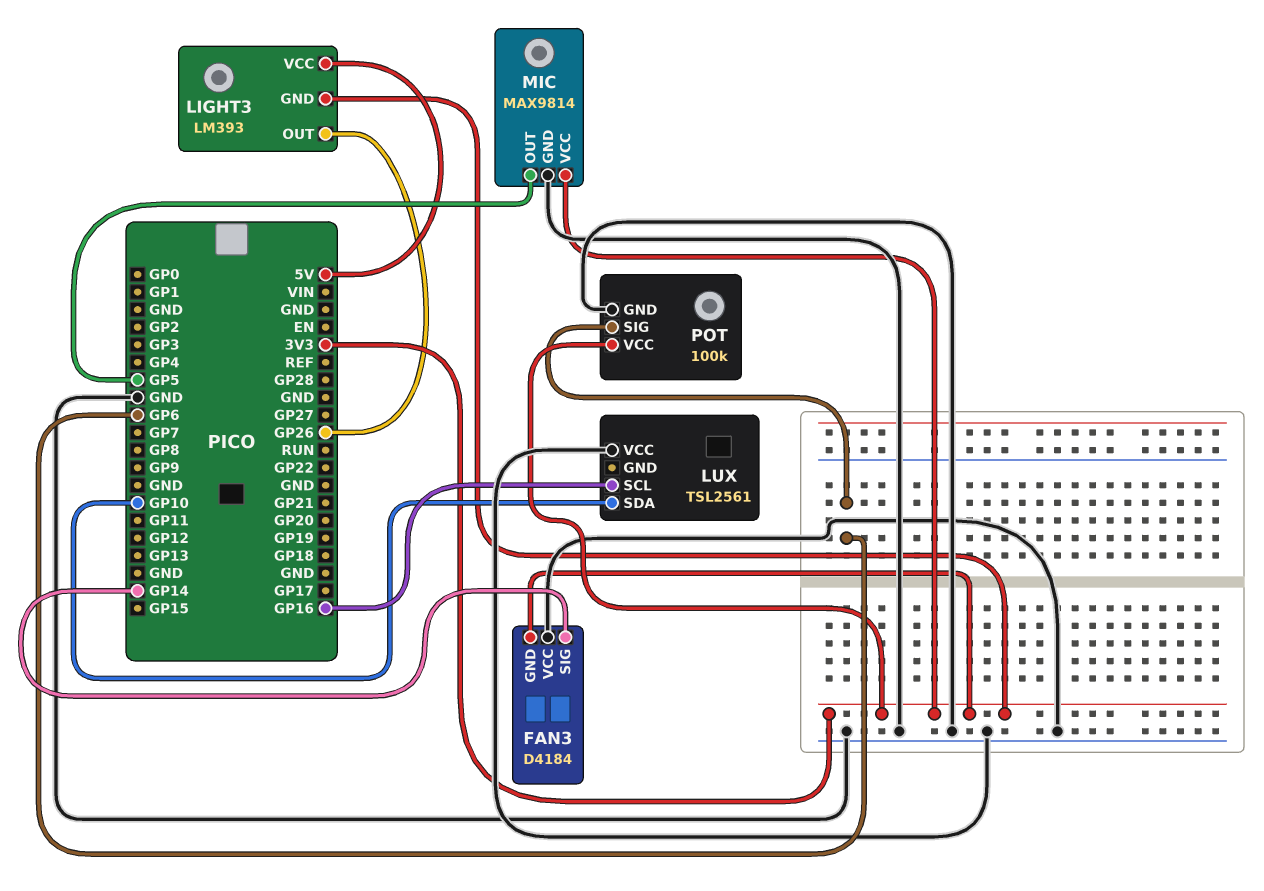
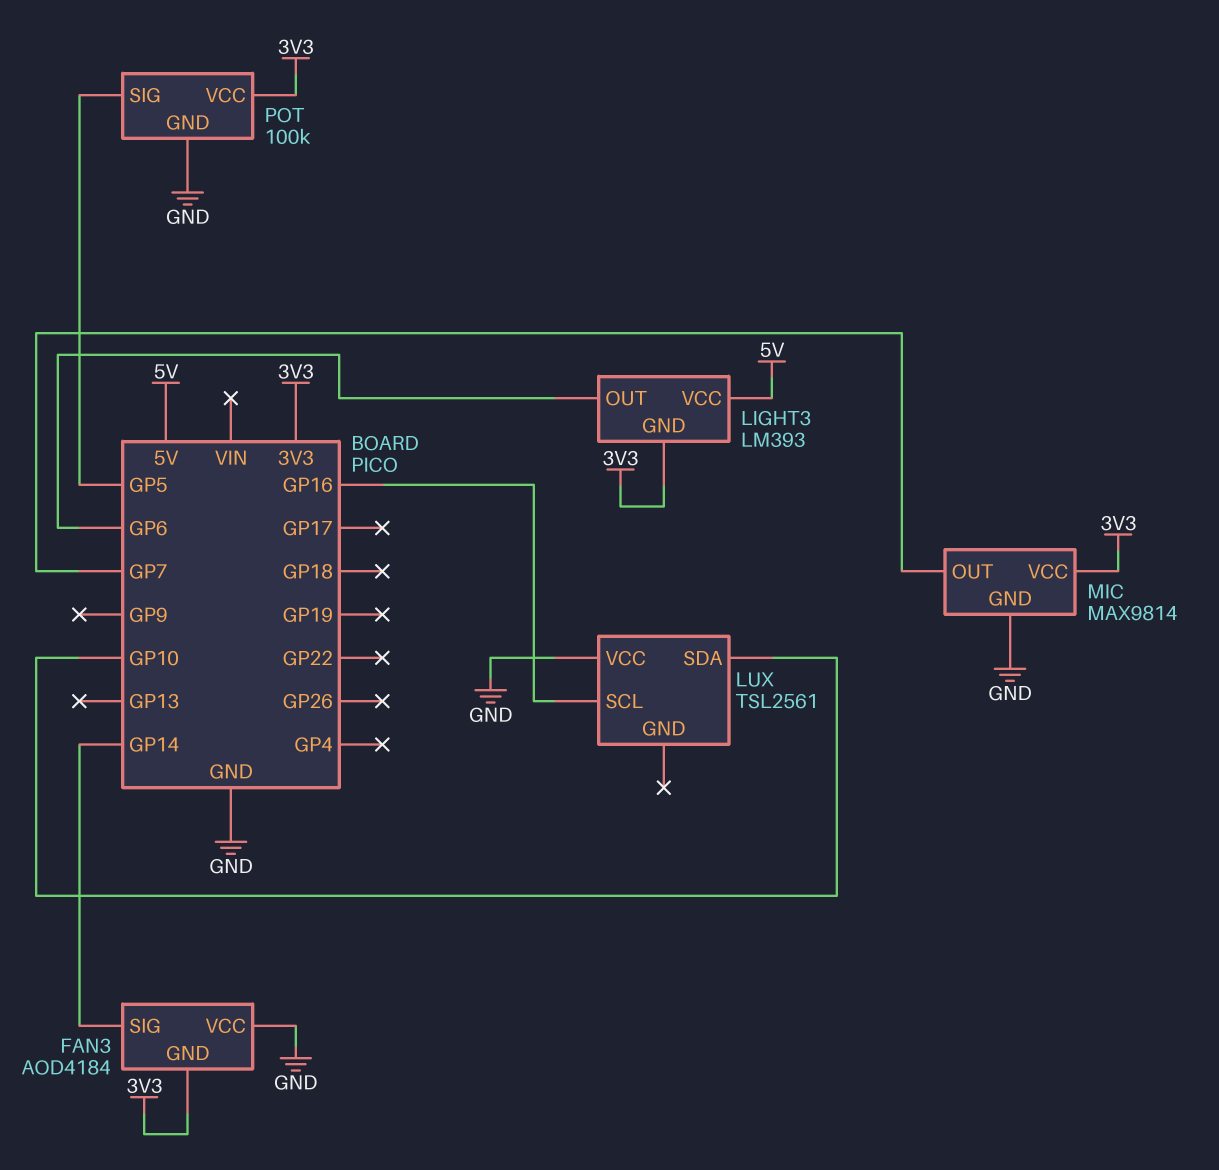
FAN3: D4184 -> AOD4184
LIGHT3 pin OUT: GP26 -> GP6
MIC pin OUT: GP5 -> GP7
POT pin SIG: GP6 -> GP5

